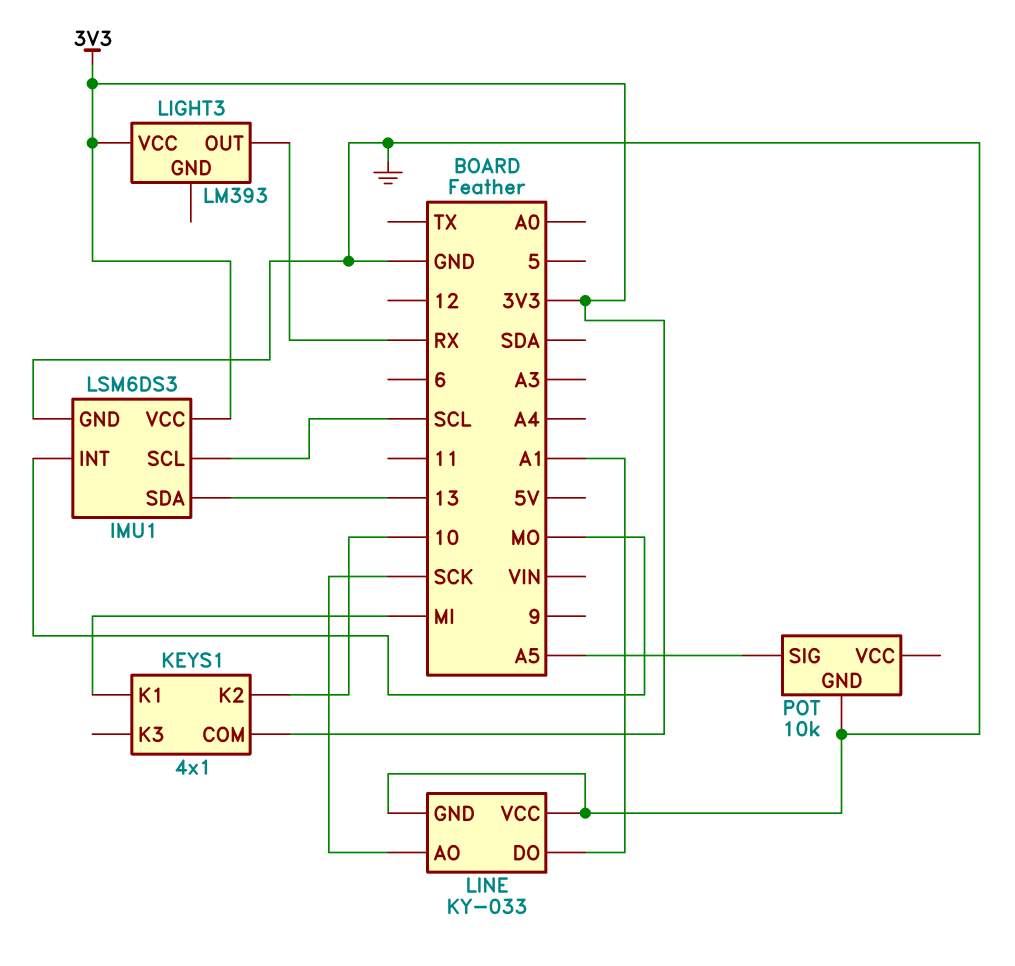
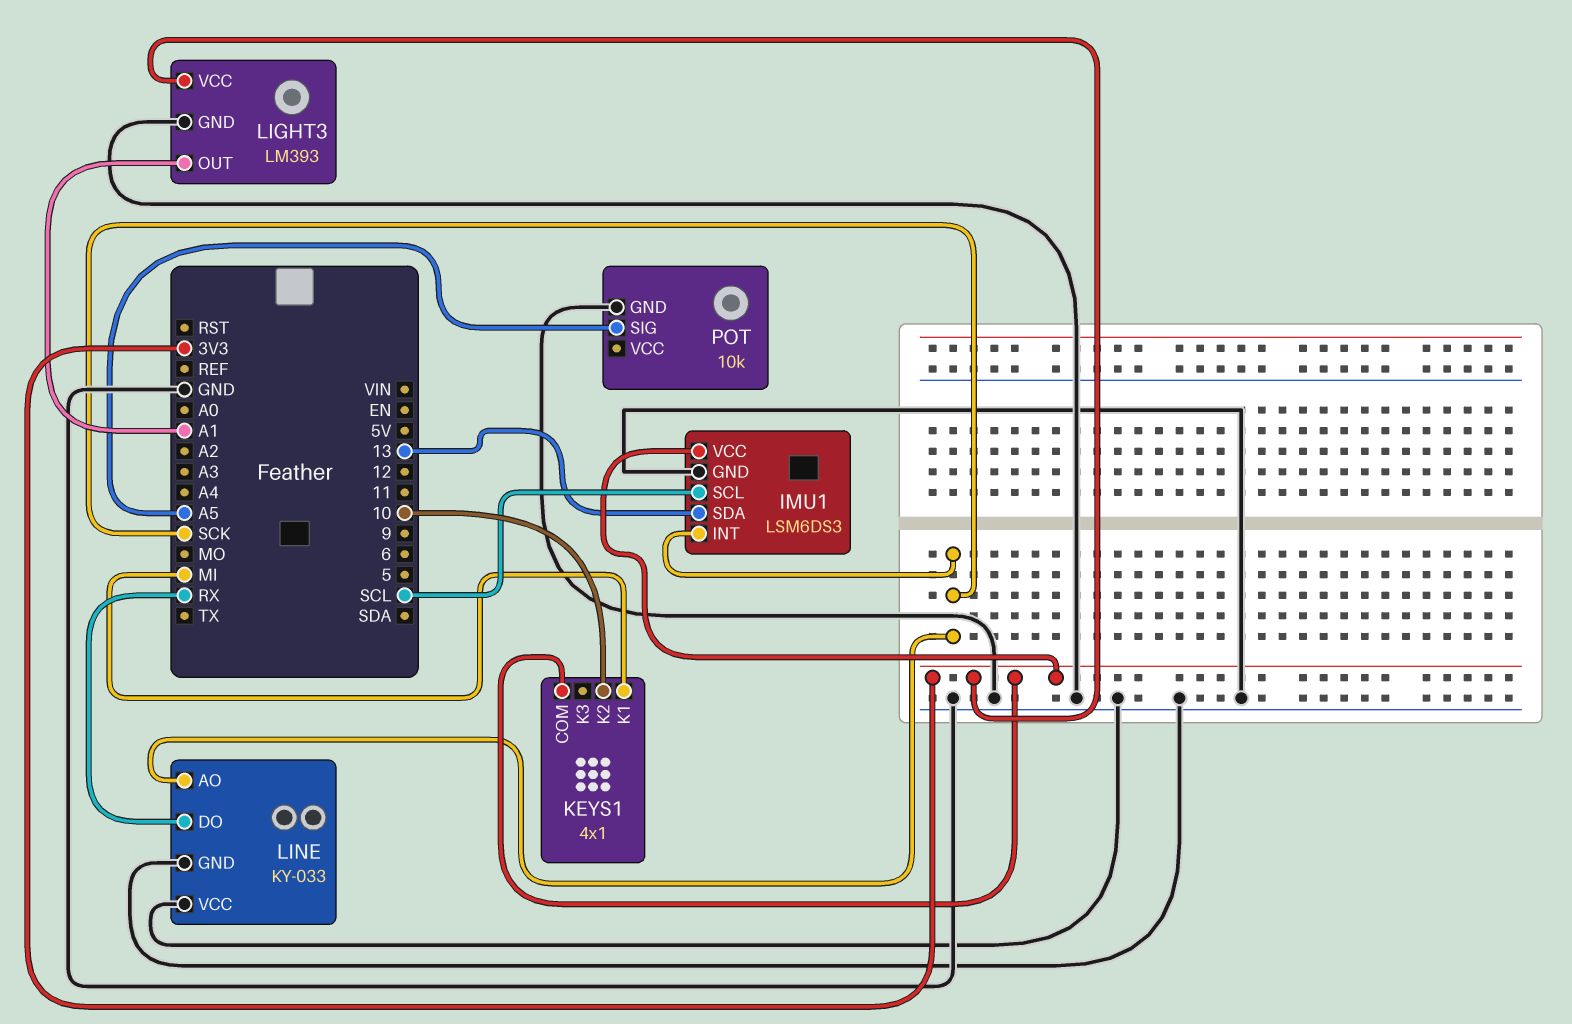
IMU1 pin INT: MO -> SCK
LIGHT3 pin GND: none -> GND
LIGHT3 pin OUT: RX -> A1
LINE pin DO: A1 -> RX

